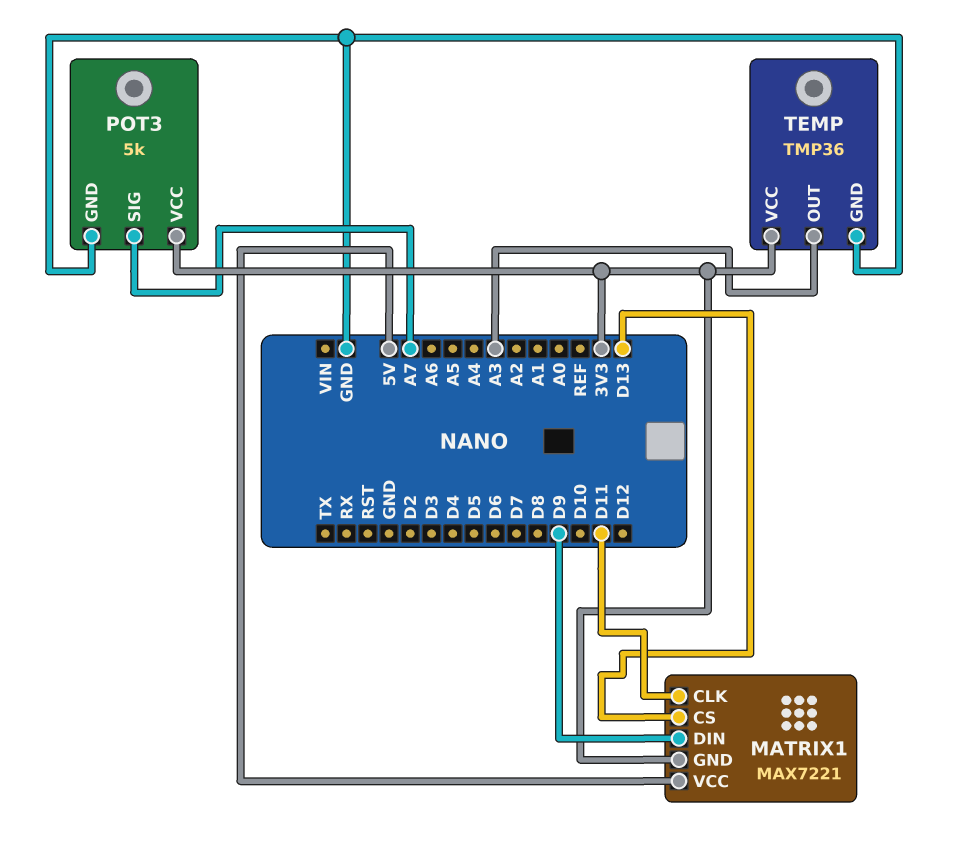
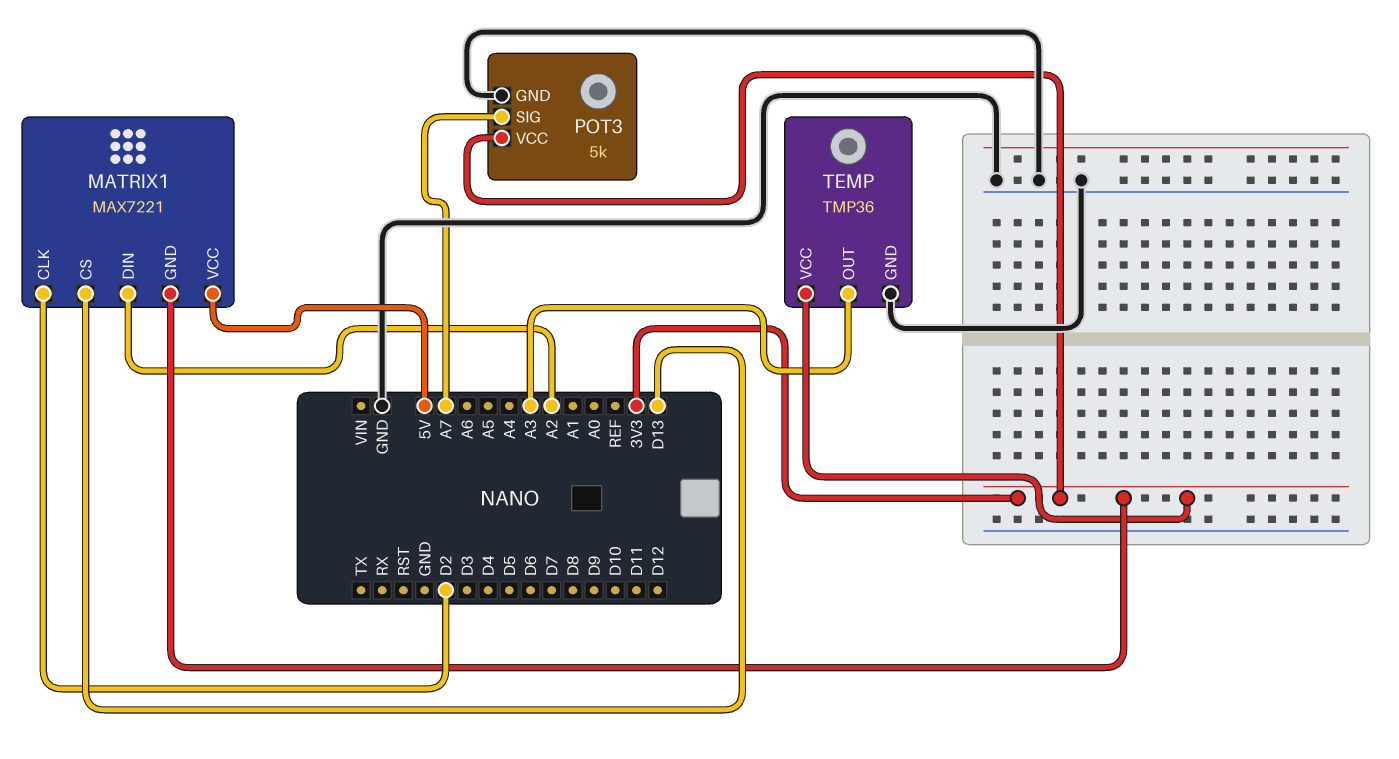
MATRIX1 pin CLK: D11 -> D2
MATRIX1 pin DIN: D9 -> A2

